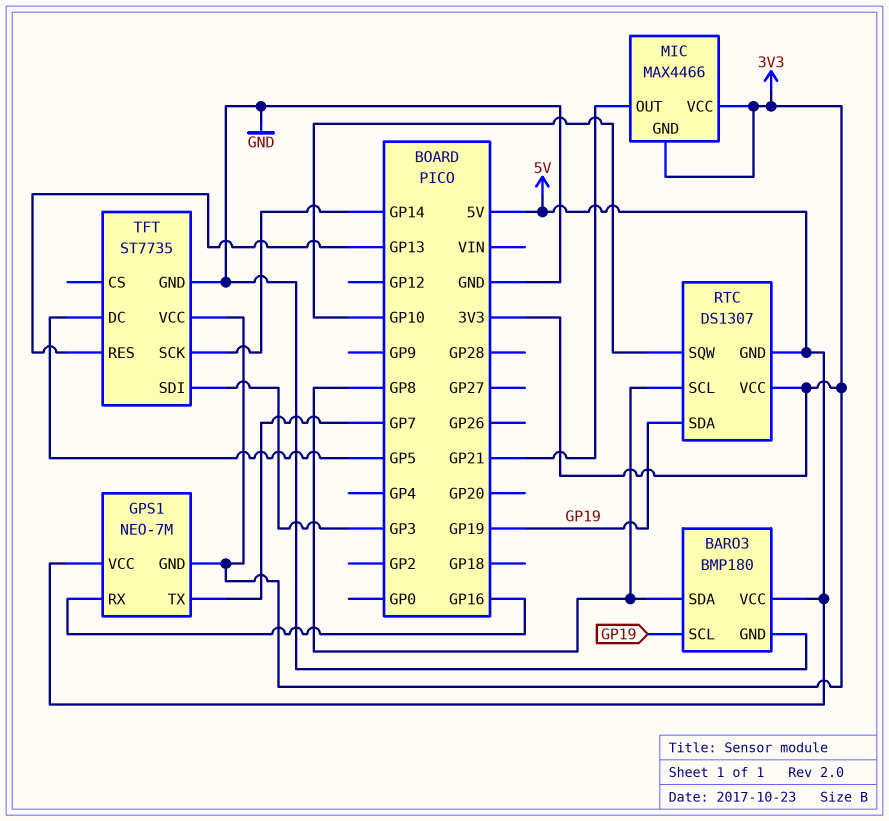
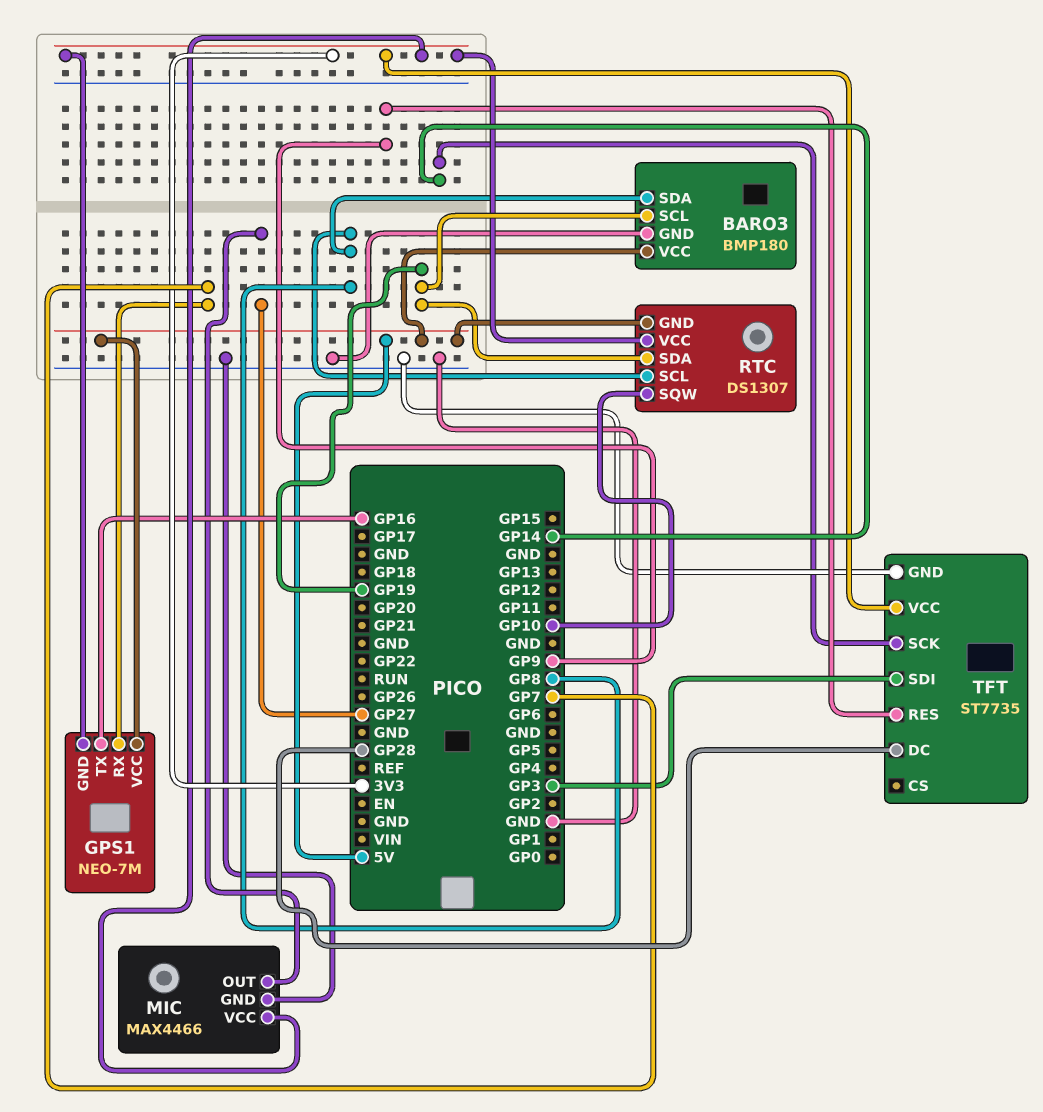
GPS1 pin RX: GP16 -> GP7
GPS1 pin TX: GP7 -> GP16
MIC pin GND: 3V3 -> GND
MIC pin OUT: GP21 -> GP27
TFT pin DC: GP5 -> GP28
TFT pin RES: GP13 -> GP9

